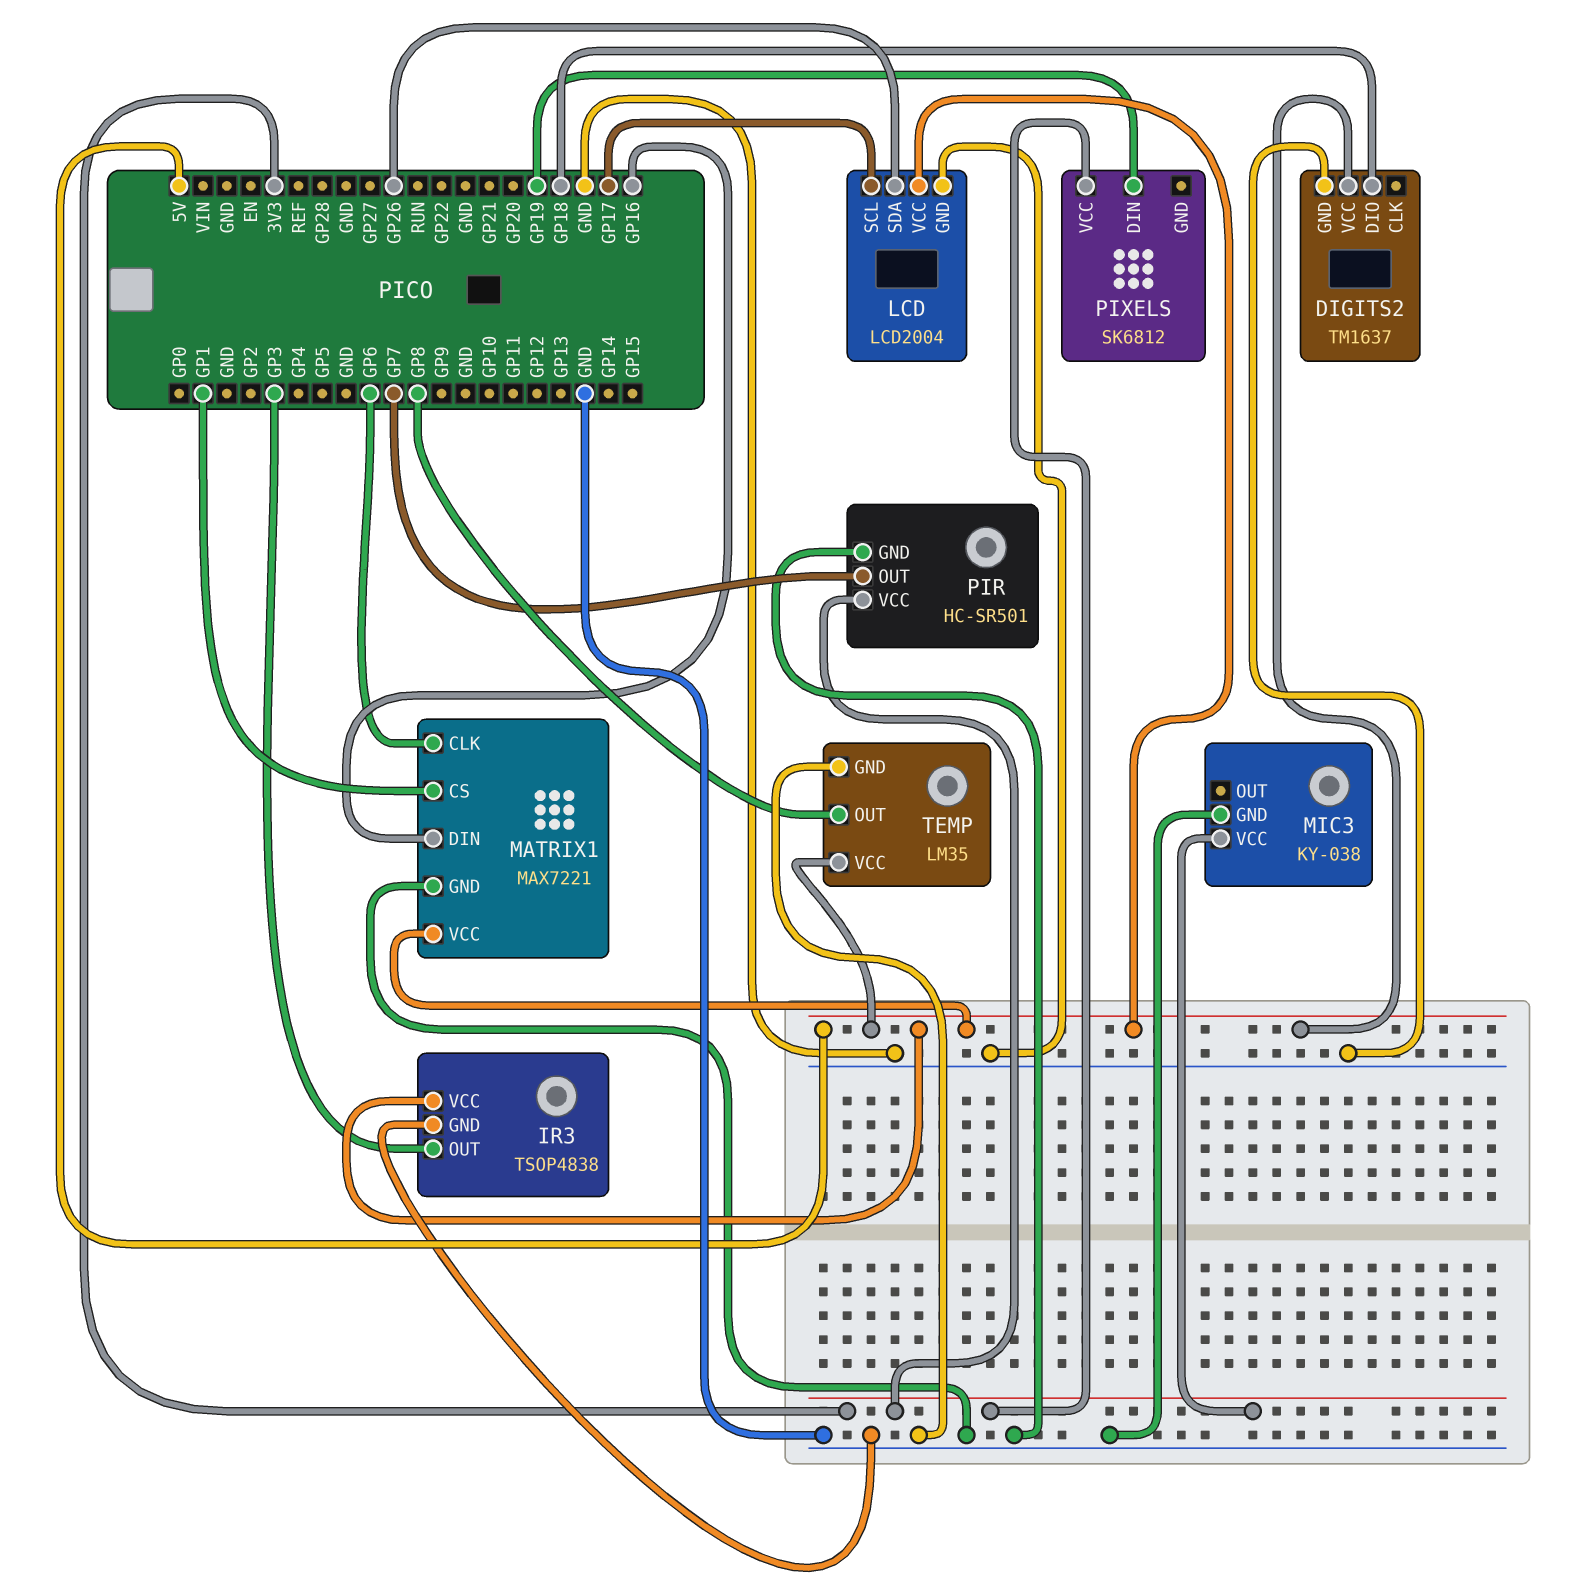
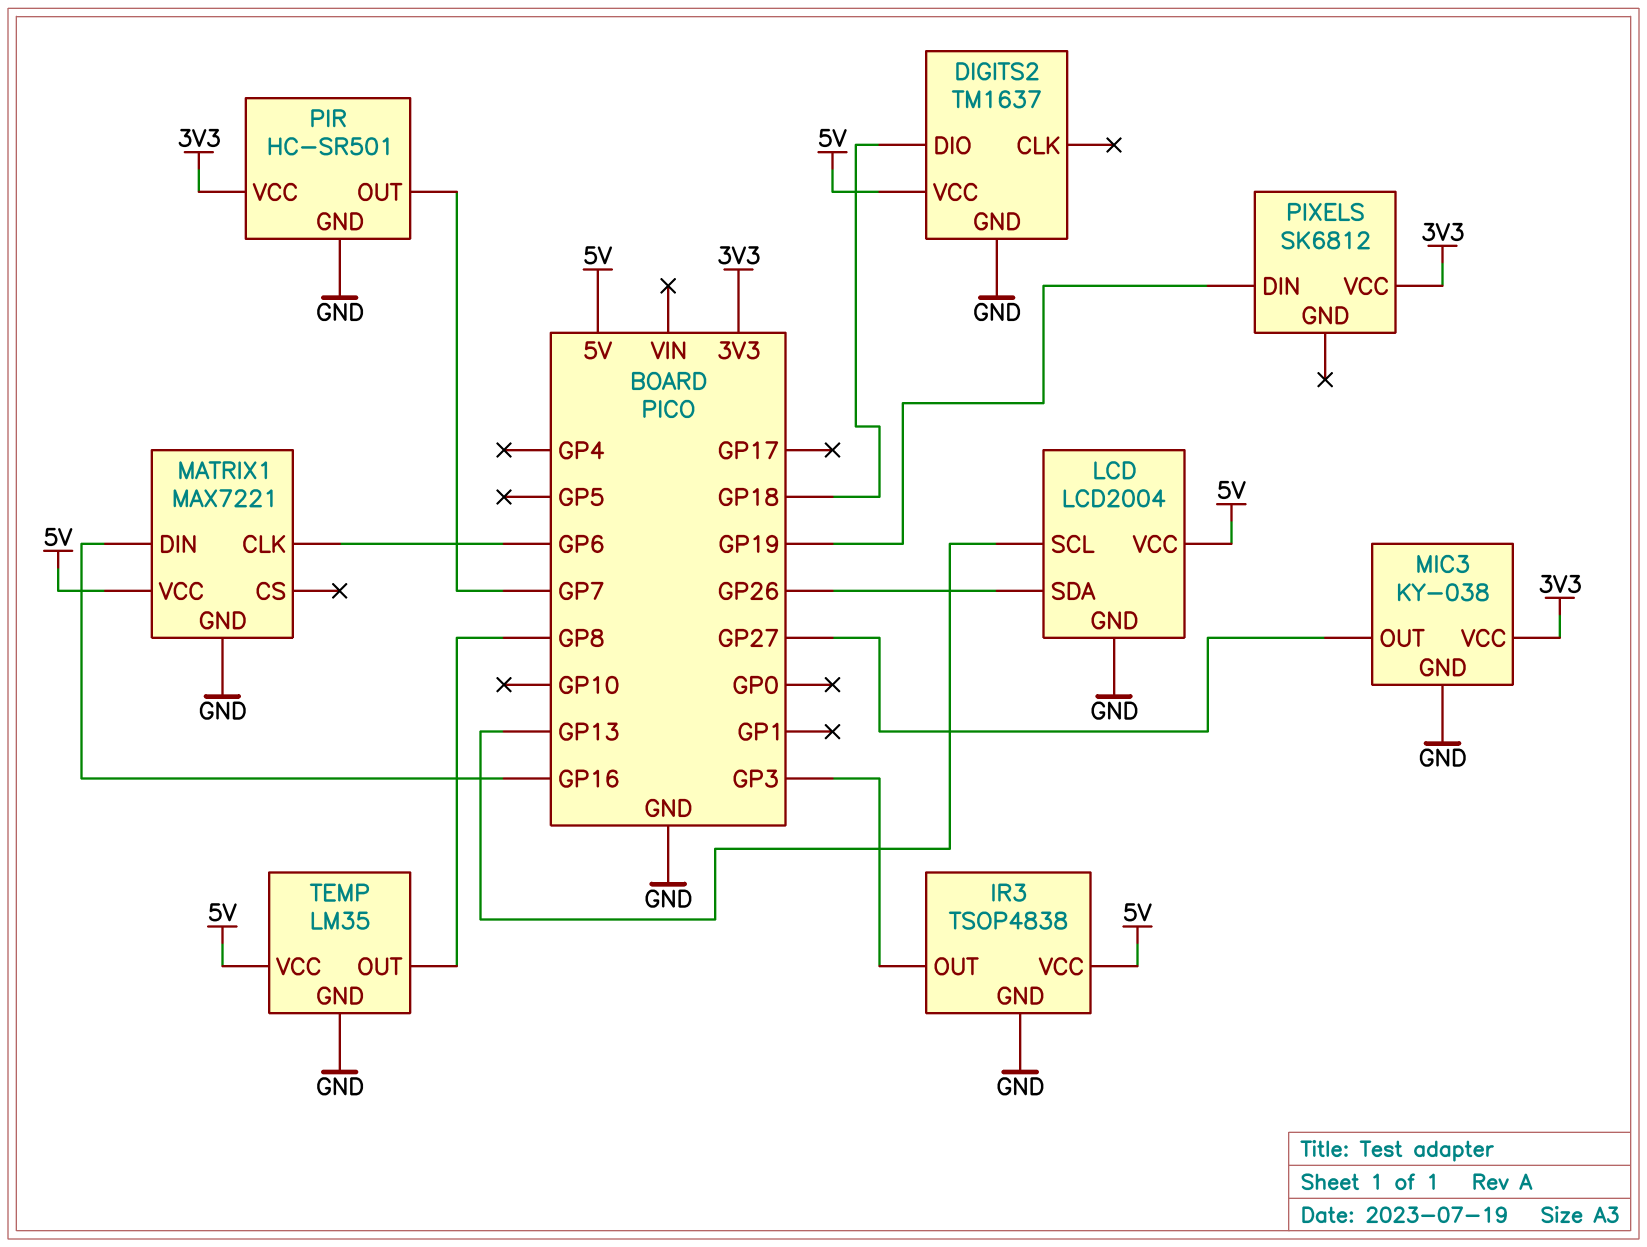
LCD pin SCL: GP17 -> GP13
MATRIX1 pin CS: GP1 -> none
MIC3 pin OUT: none -> GP27

